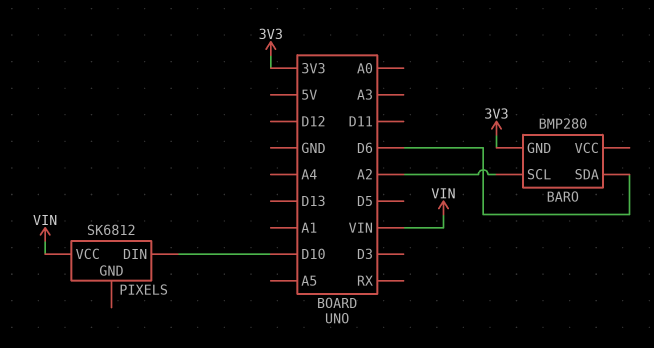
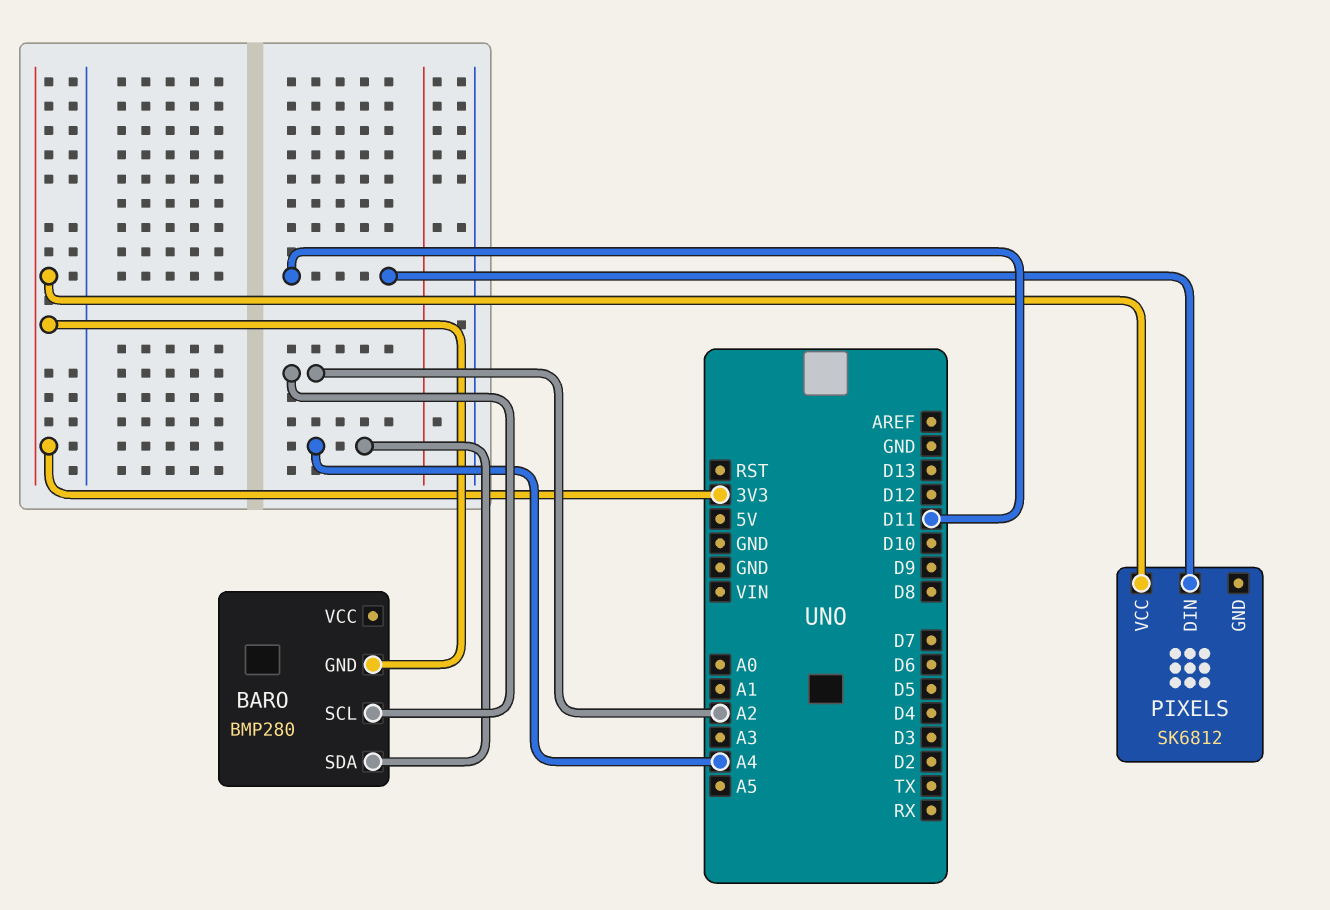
BARO pin SDA: D6 -> A4
PIXELS pin DIN: D10 -> D11
PIXELS pin VCC: VIN -> 3V3

